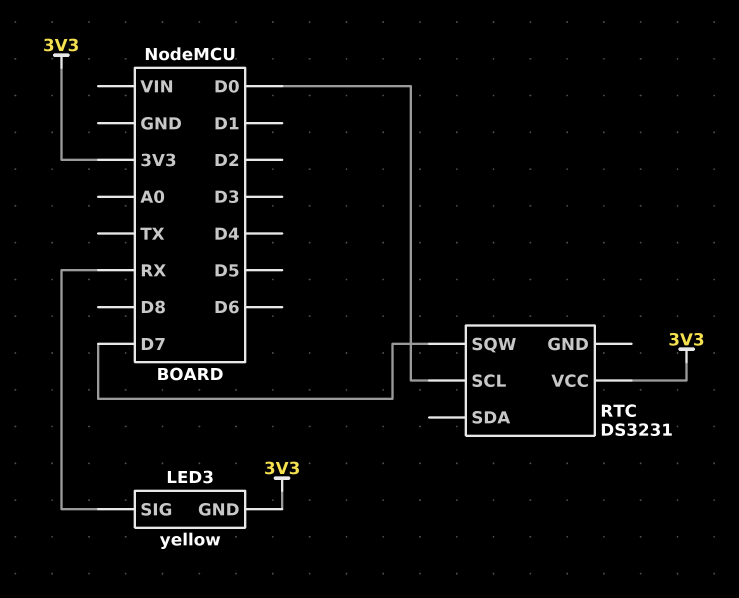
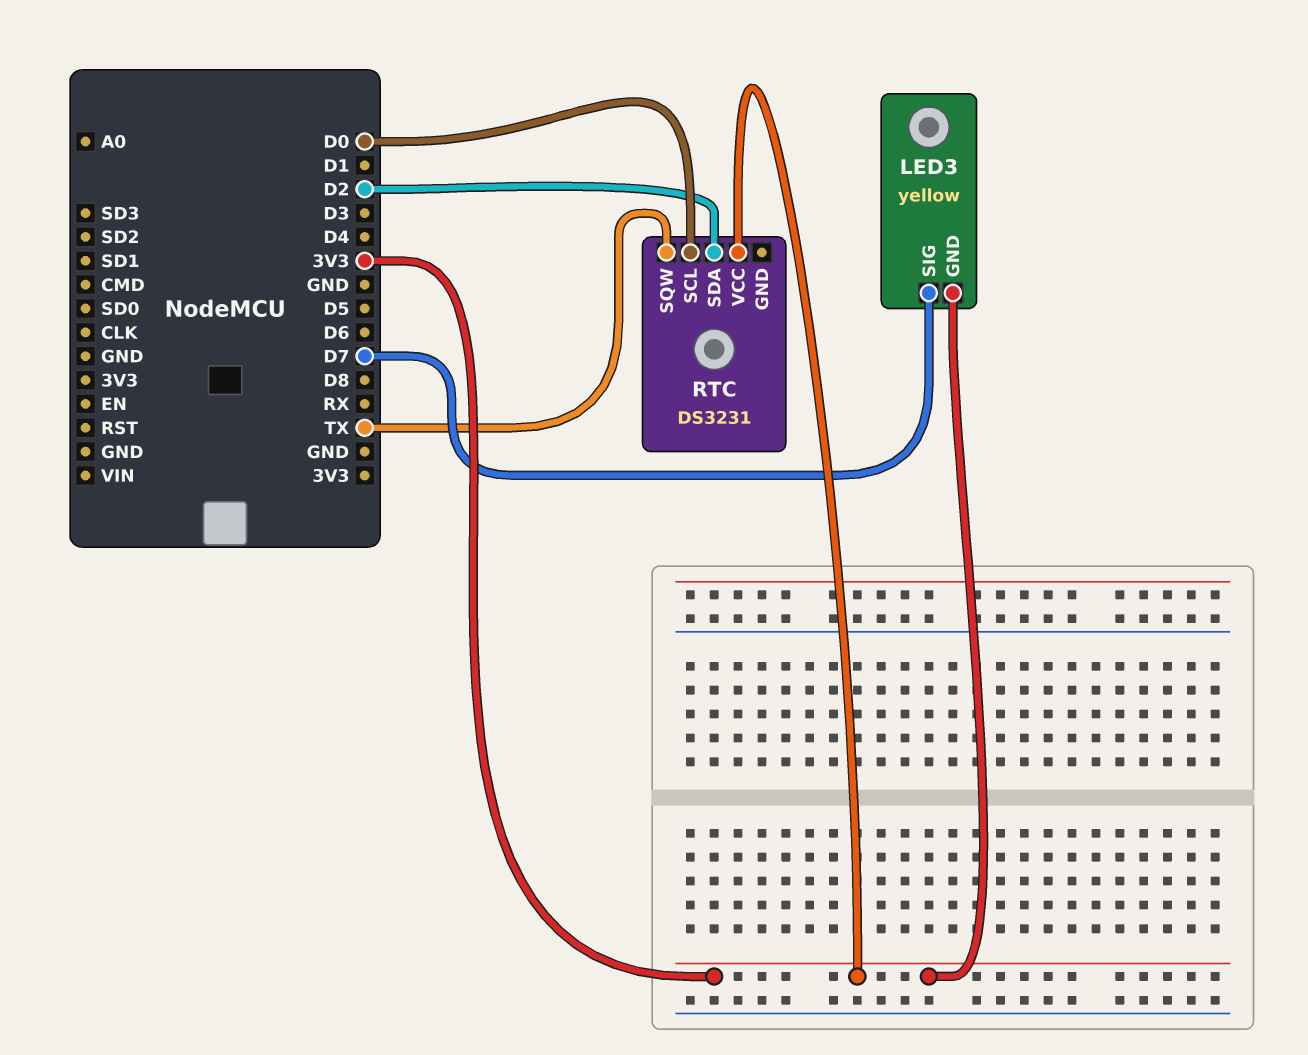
LED3 pin SIG: RX -> D7
RTC pin SDA: none -> D2
RTC pin SQW: D7 -> TX

